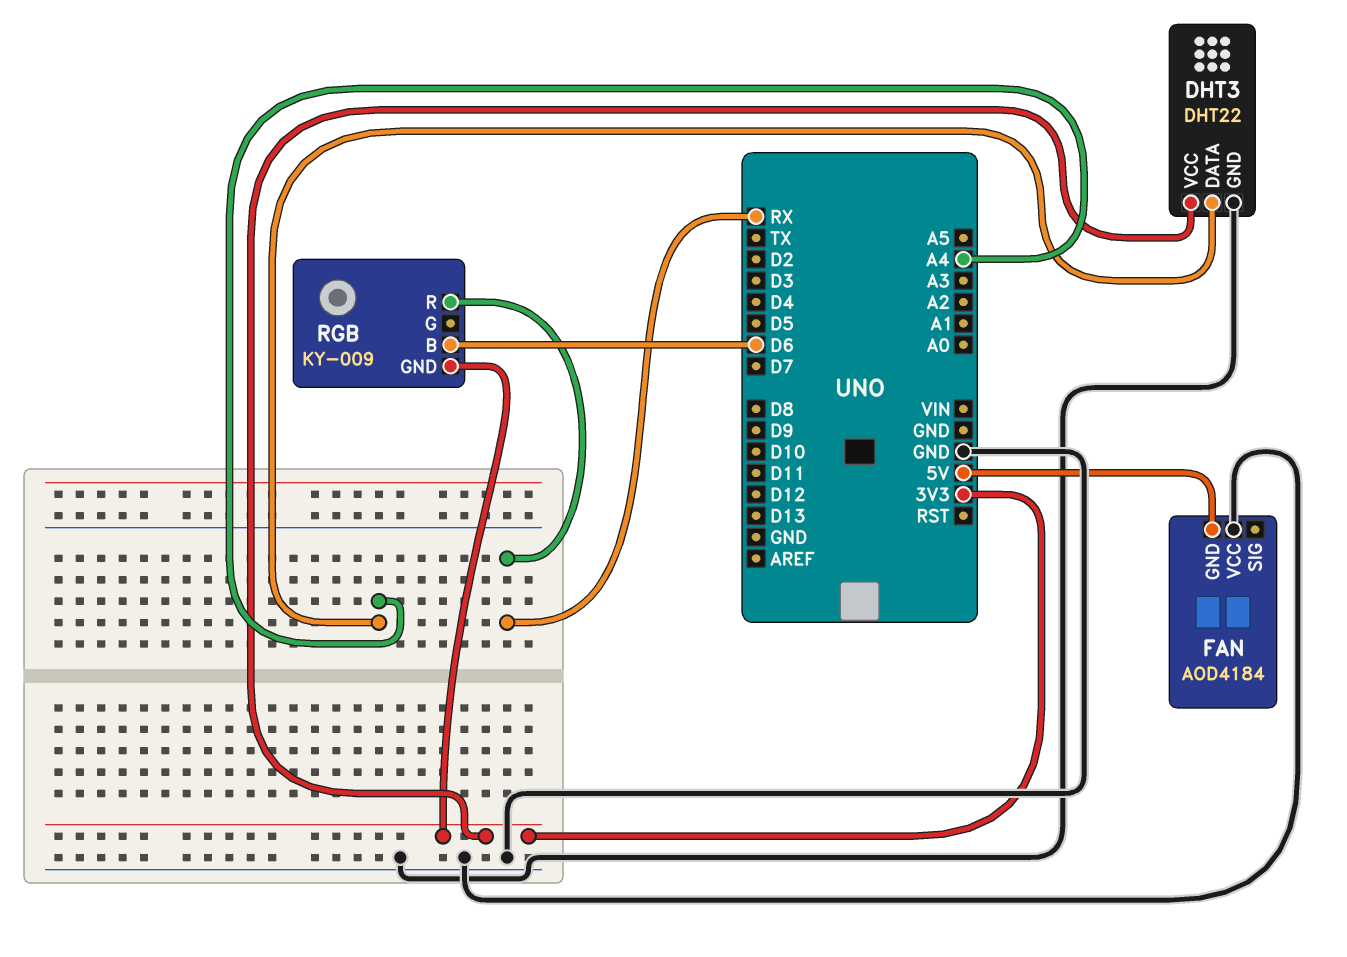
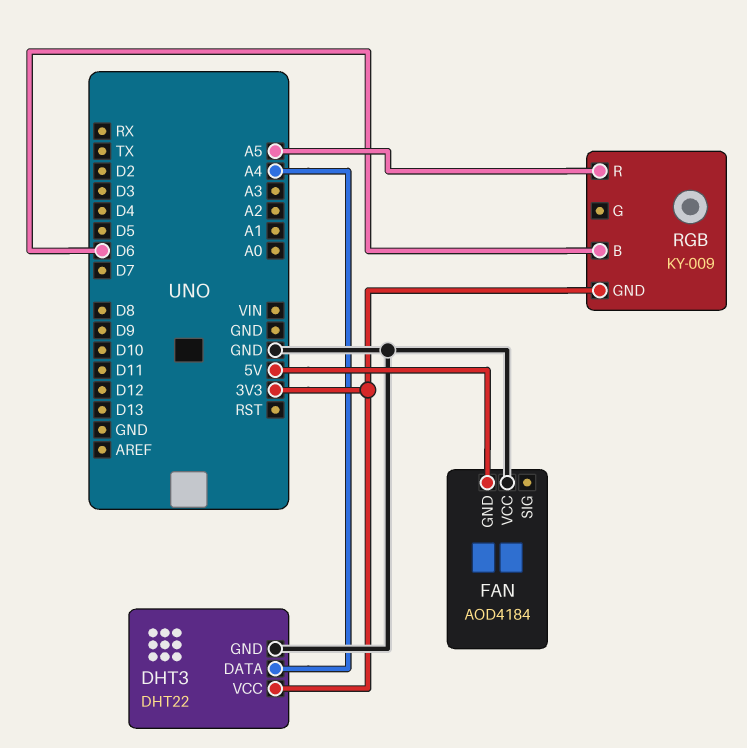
RGB pin R: RX -> A5

